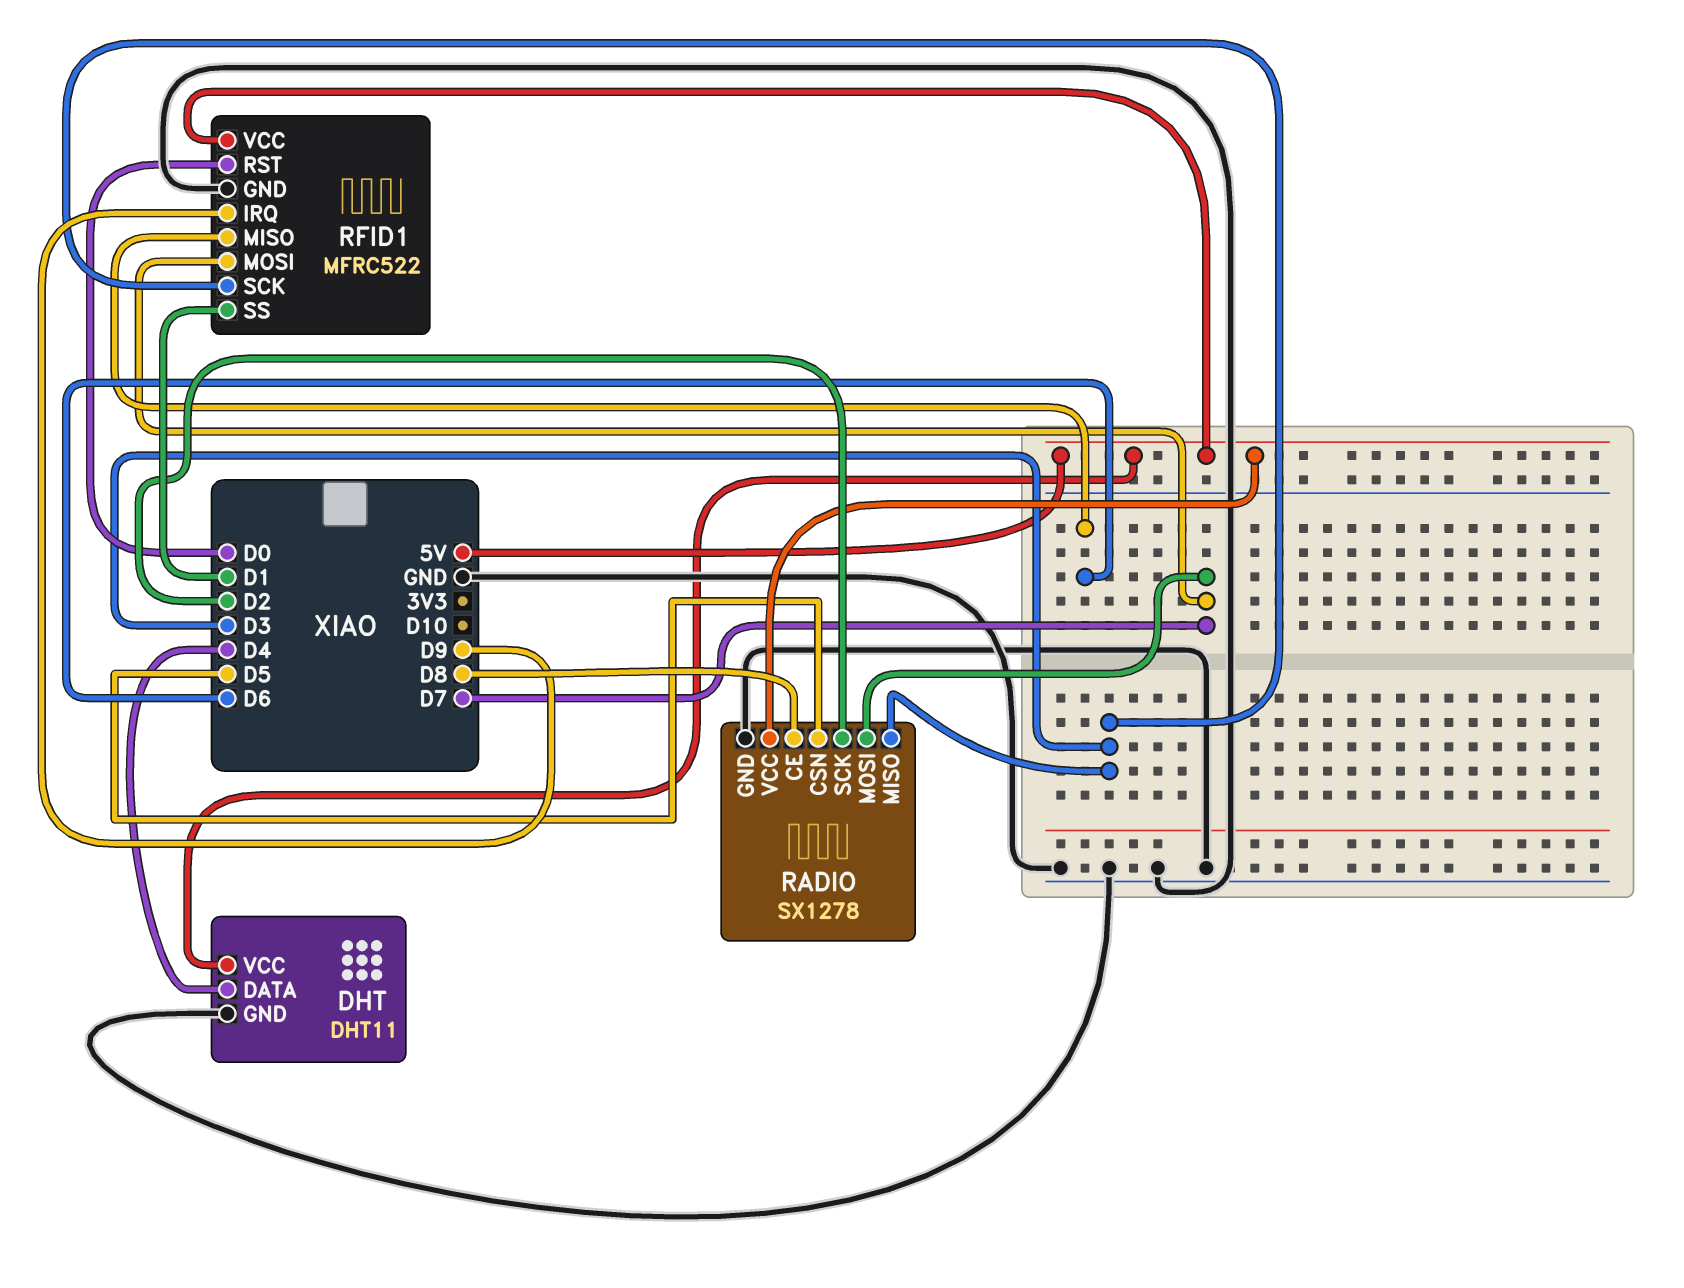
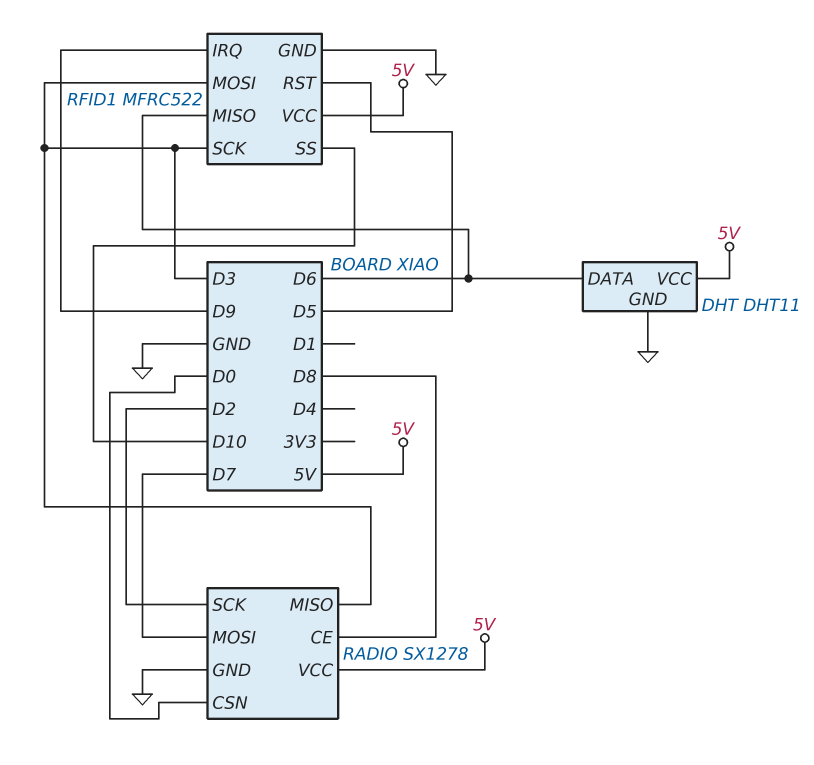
DHT pin DATA: D4 -> D6
RADIO pin CSN: D5 -> D0
RFID1 pin MOSI: D7 -> D3
RFID1 pin RST: D0 -> D5
RFID1 pin SS: D1 -> D10

